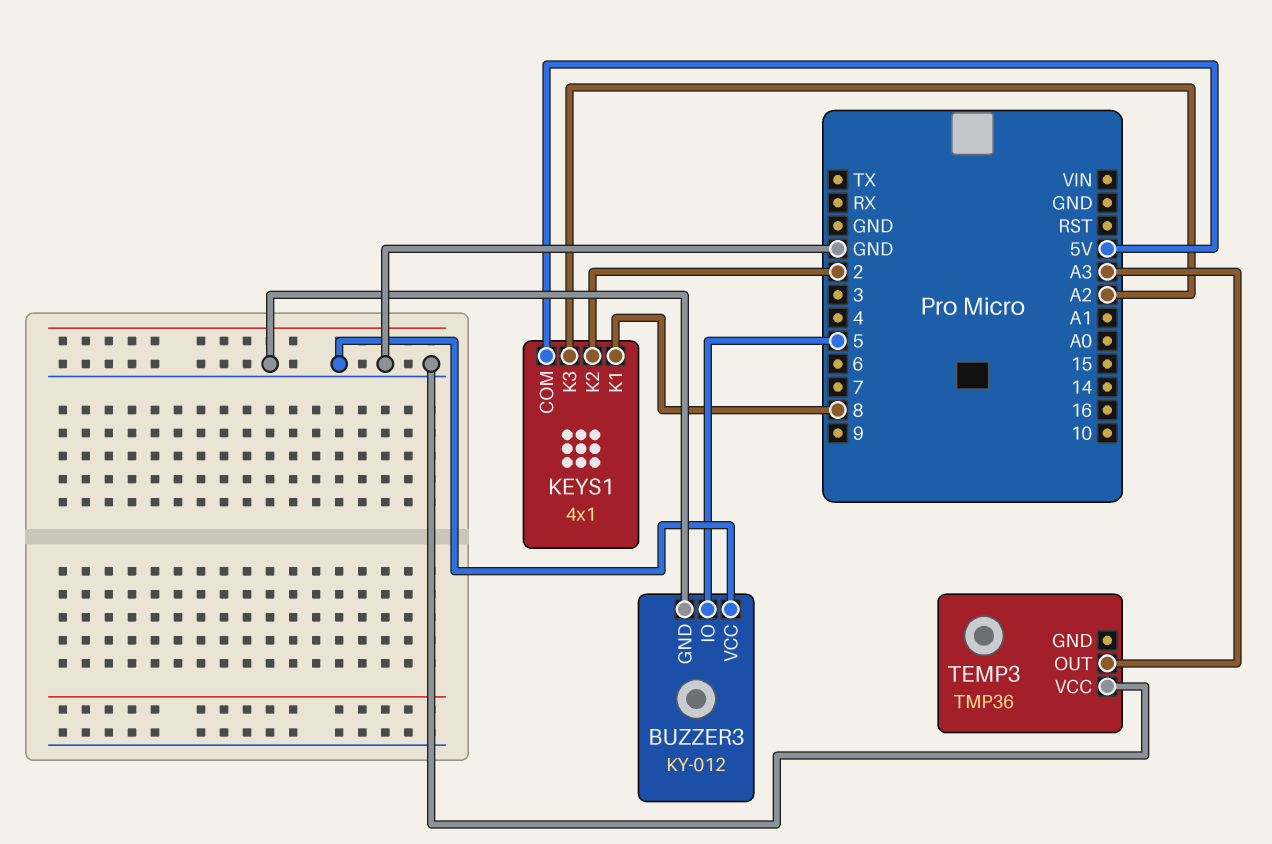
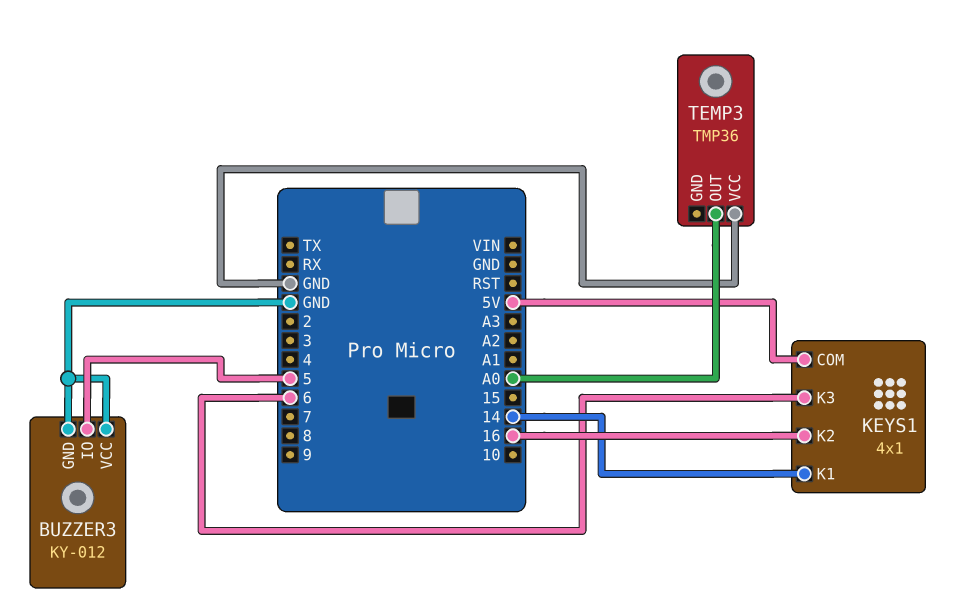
KEYS1 pin K1: 8 -> 14
KEYS1 pin K2: 2 -> 16
KEYS1 pin K3: A2 -> 6
TEMP3 pin OUT: A3 -> A0

